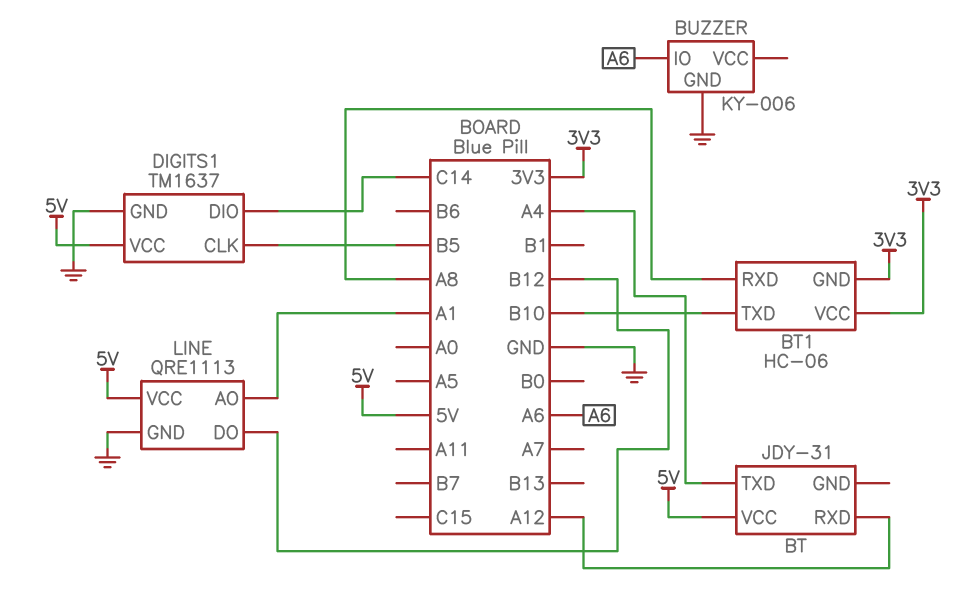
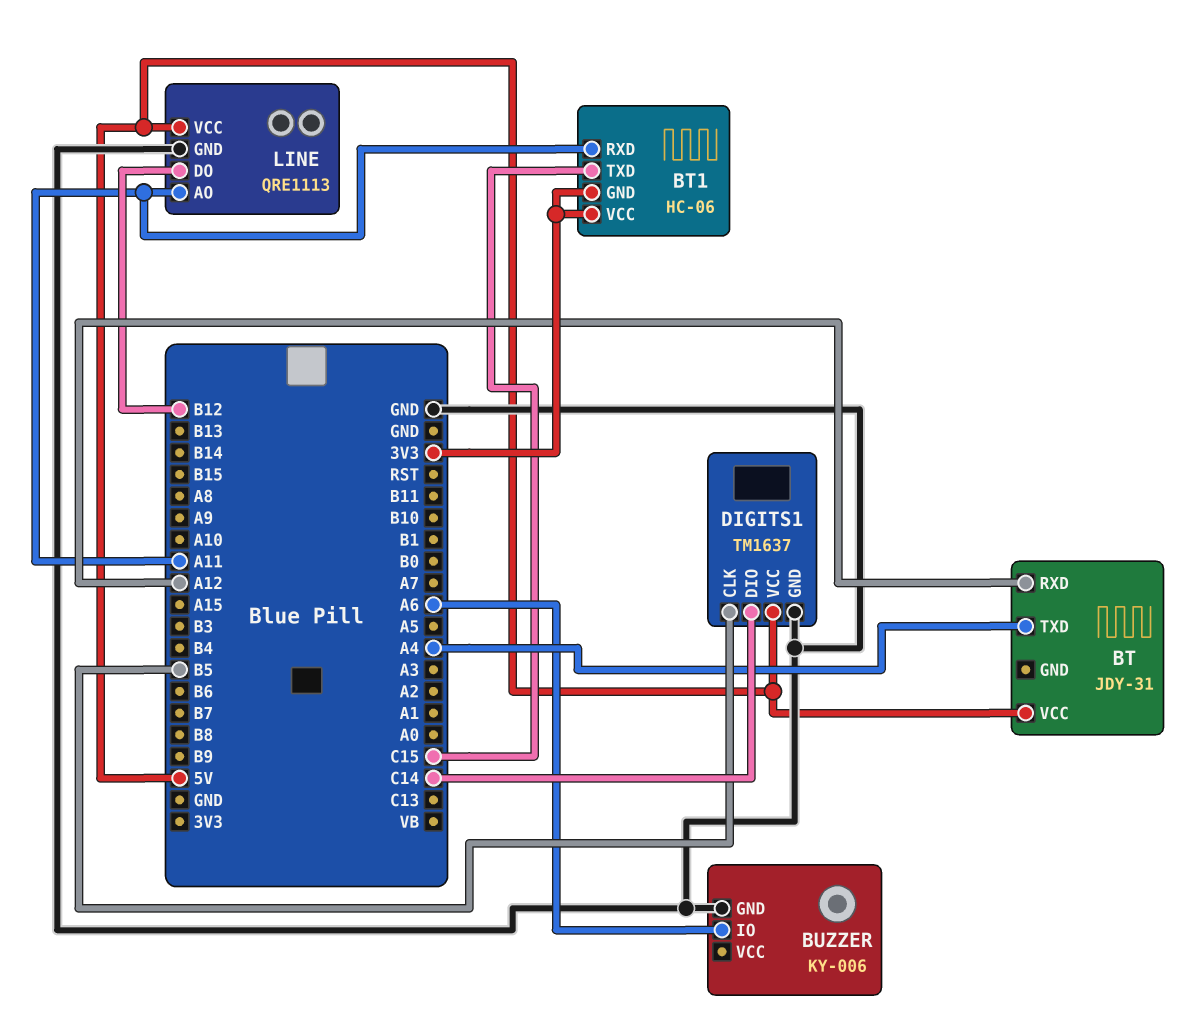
BT1 pin RXD: A8 -> A11
BT1 pin TXD: B10 -> C15
LINE pin AO: A1 -> A11

